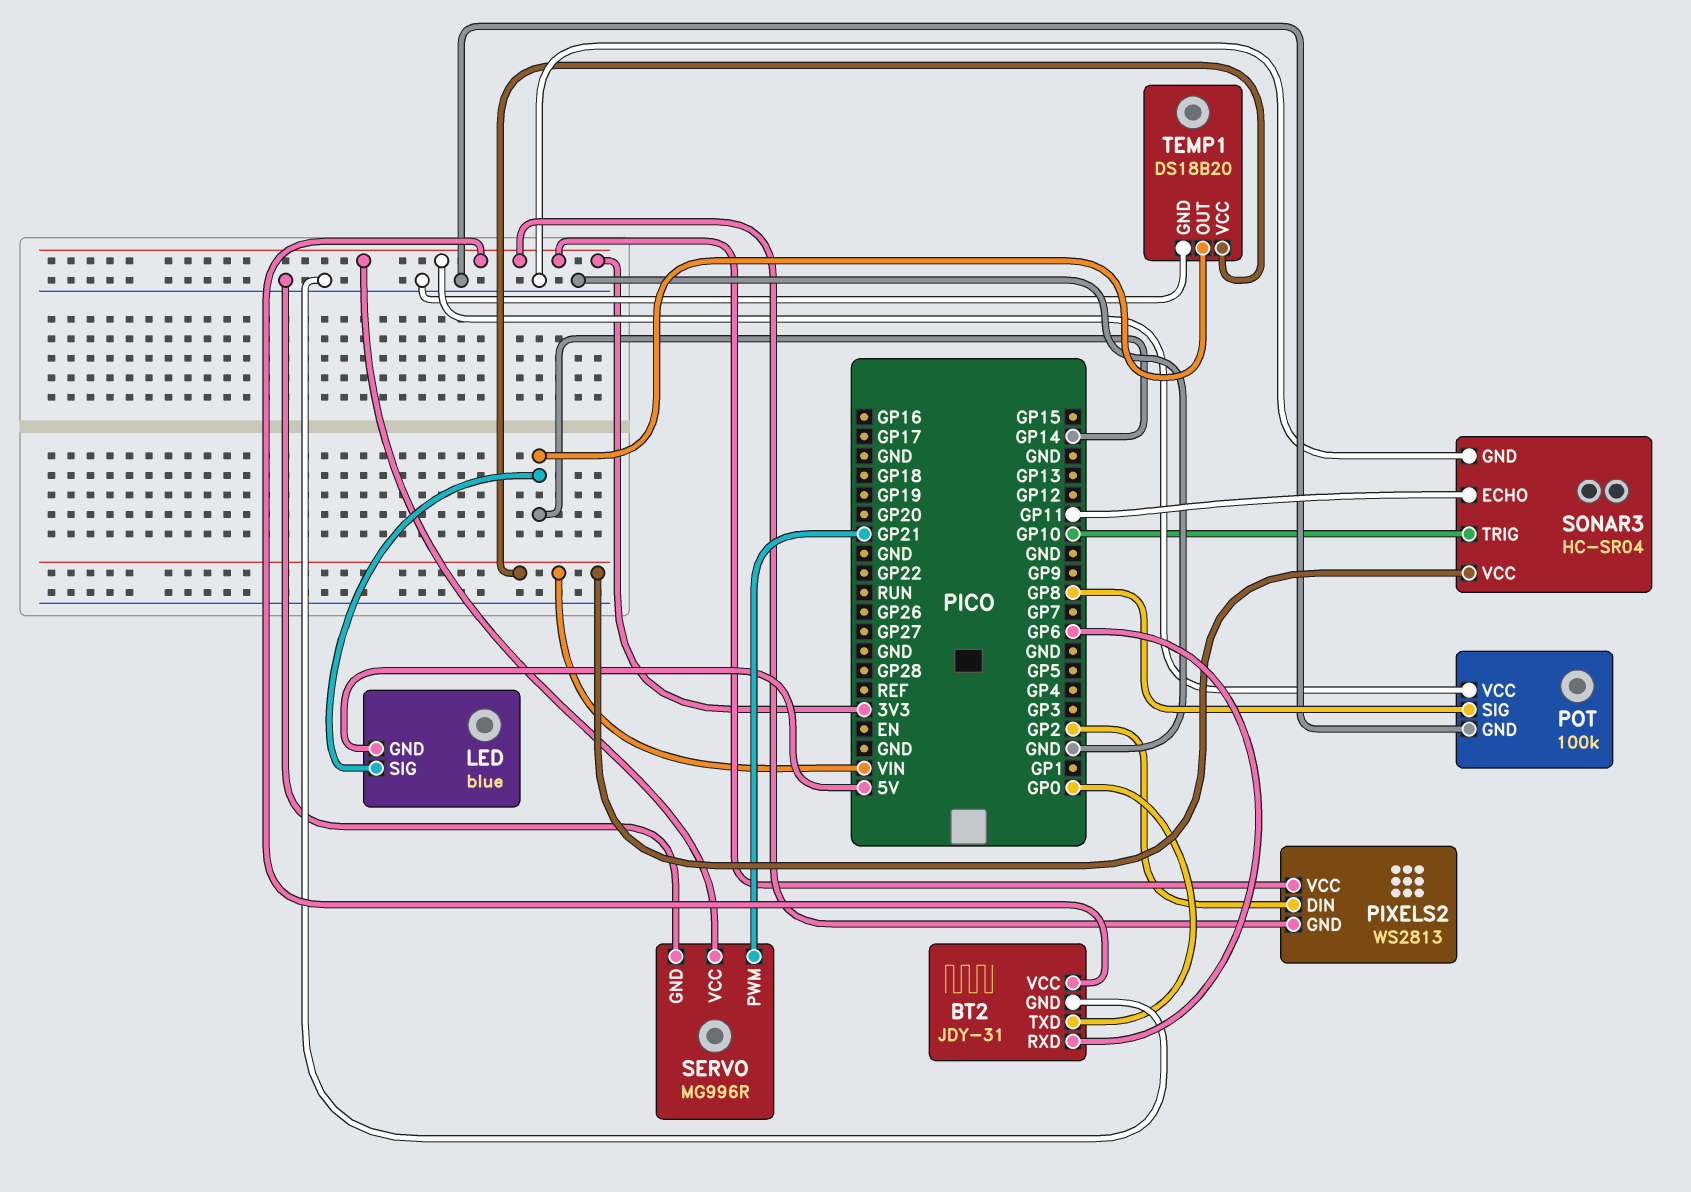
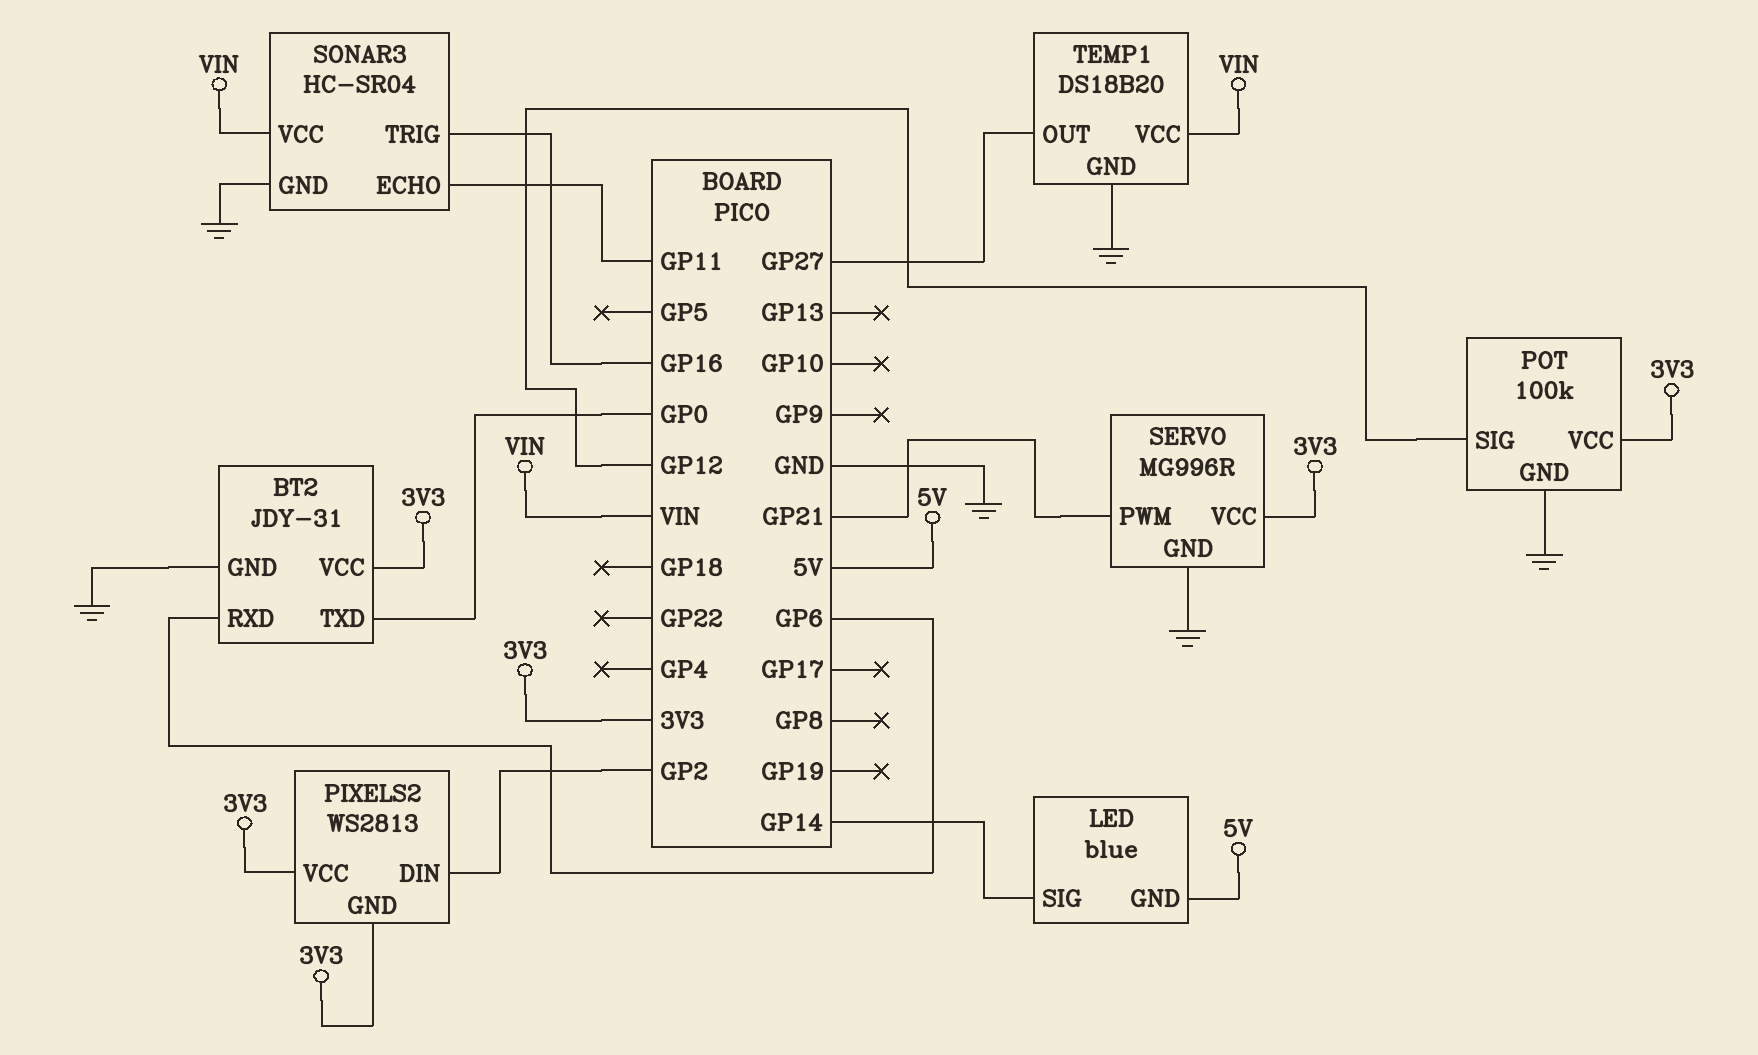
POT pin SIG: GP8 -> GP12
SONAR3 pin TRIG: GP10 -> GP16
TEMP1 pin OUT: GP14 -> GP27

